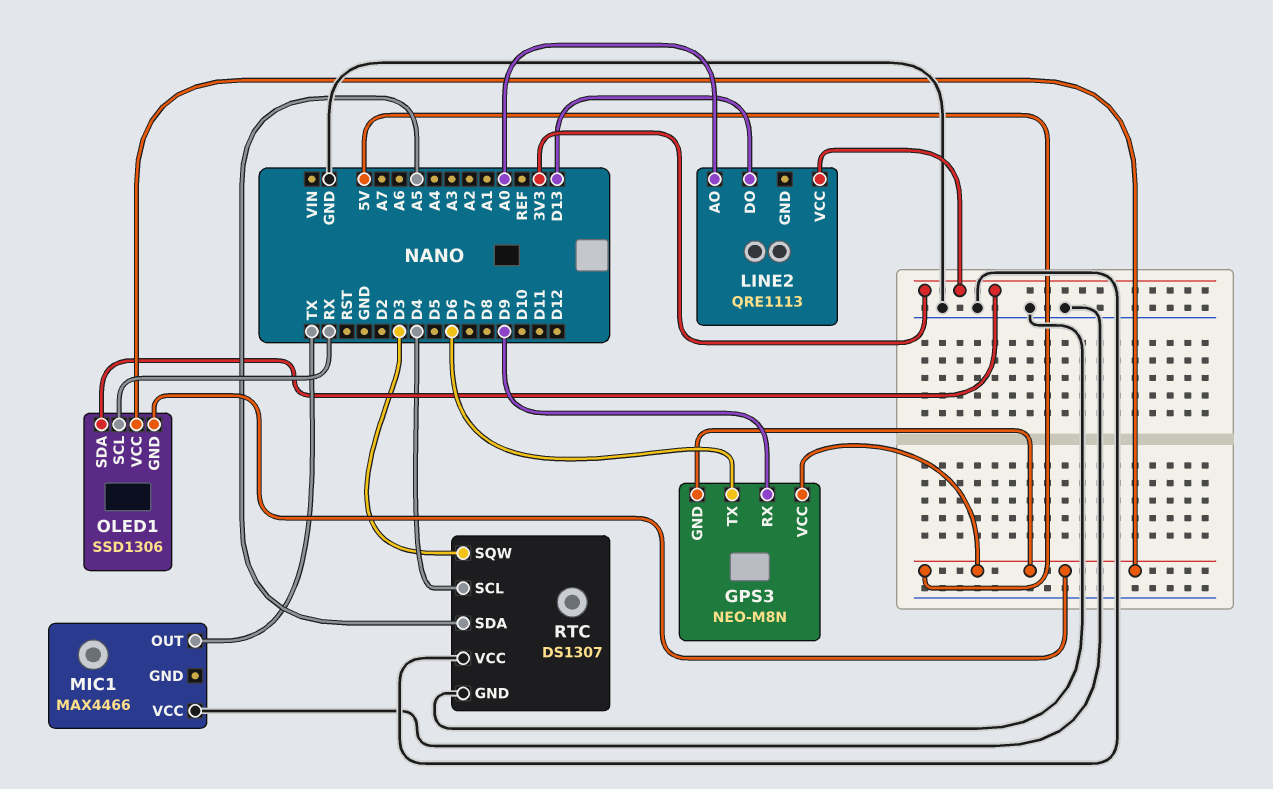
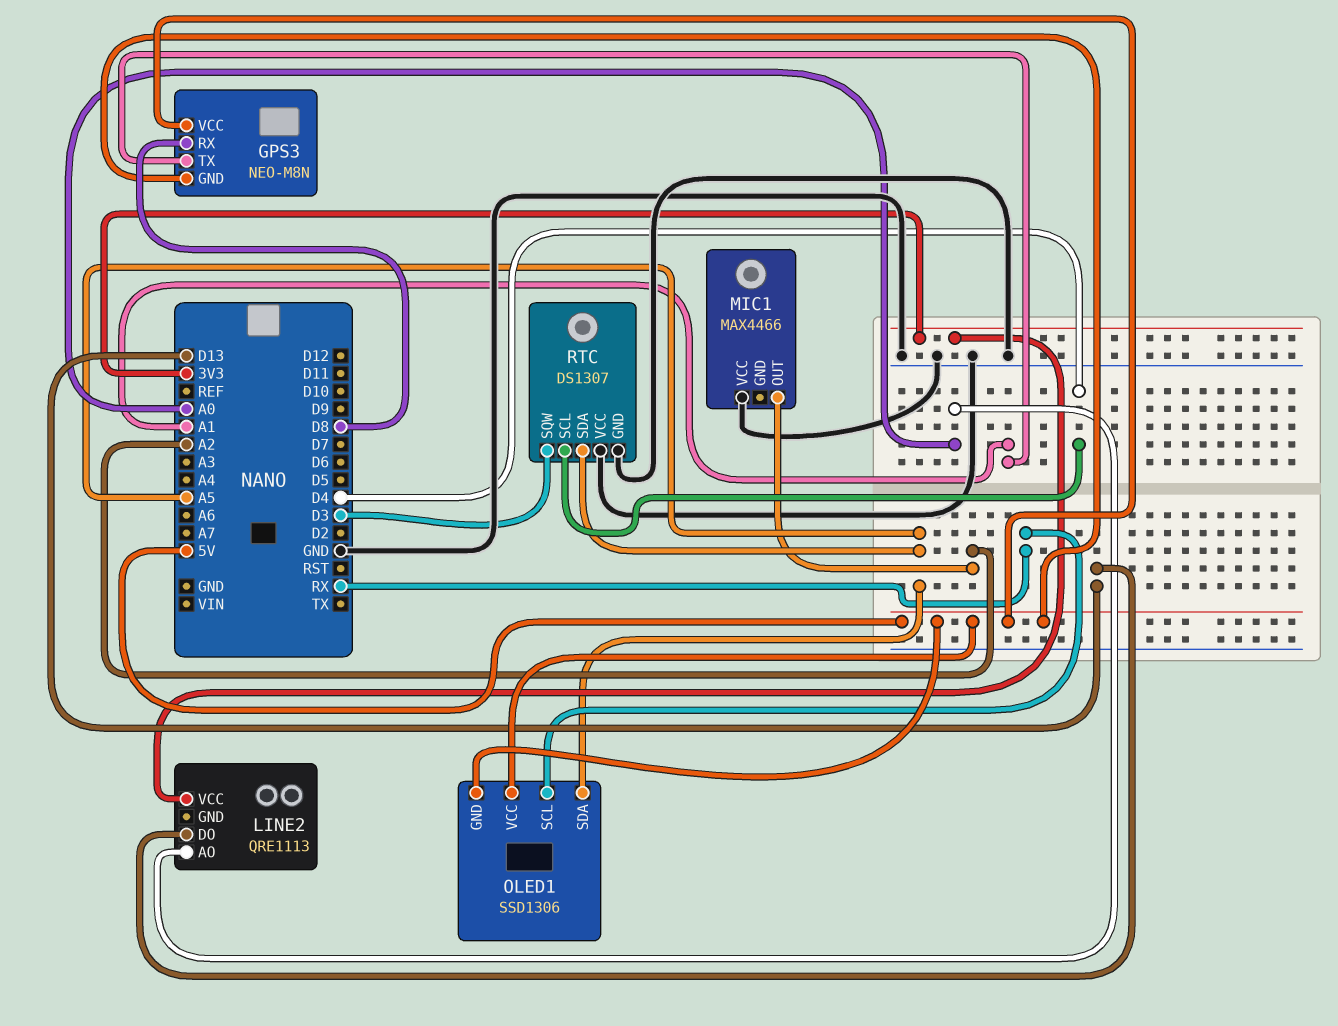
GPS3 pin RX: D9 -> D8
GPS3 pin TX: D6 -> A1
MIC1 pin OUT: TX -> A2
OLED1 pin SDA: 3V3 -> A5

